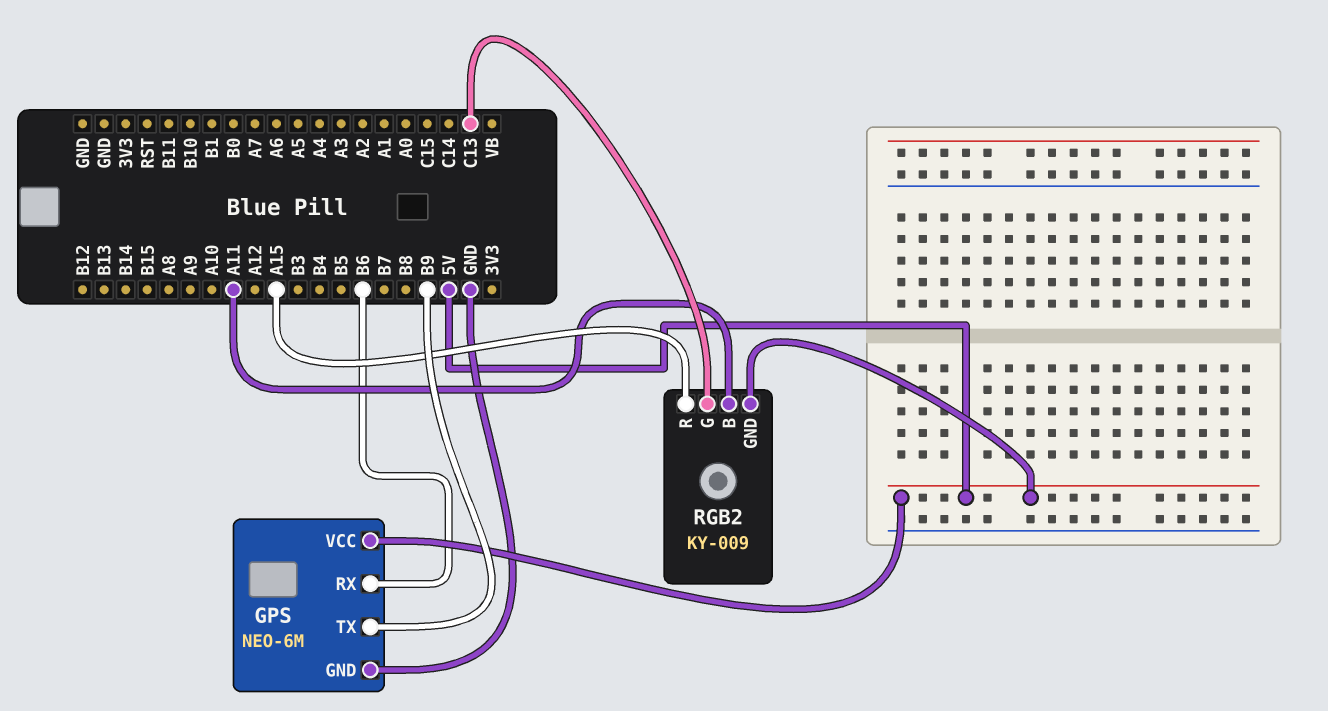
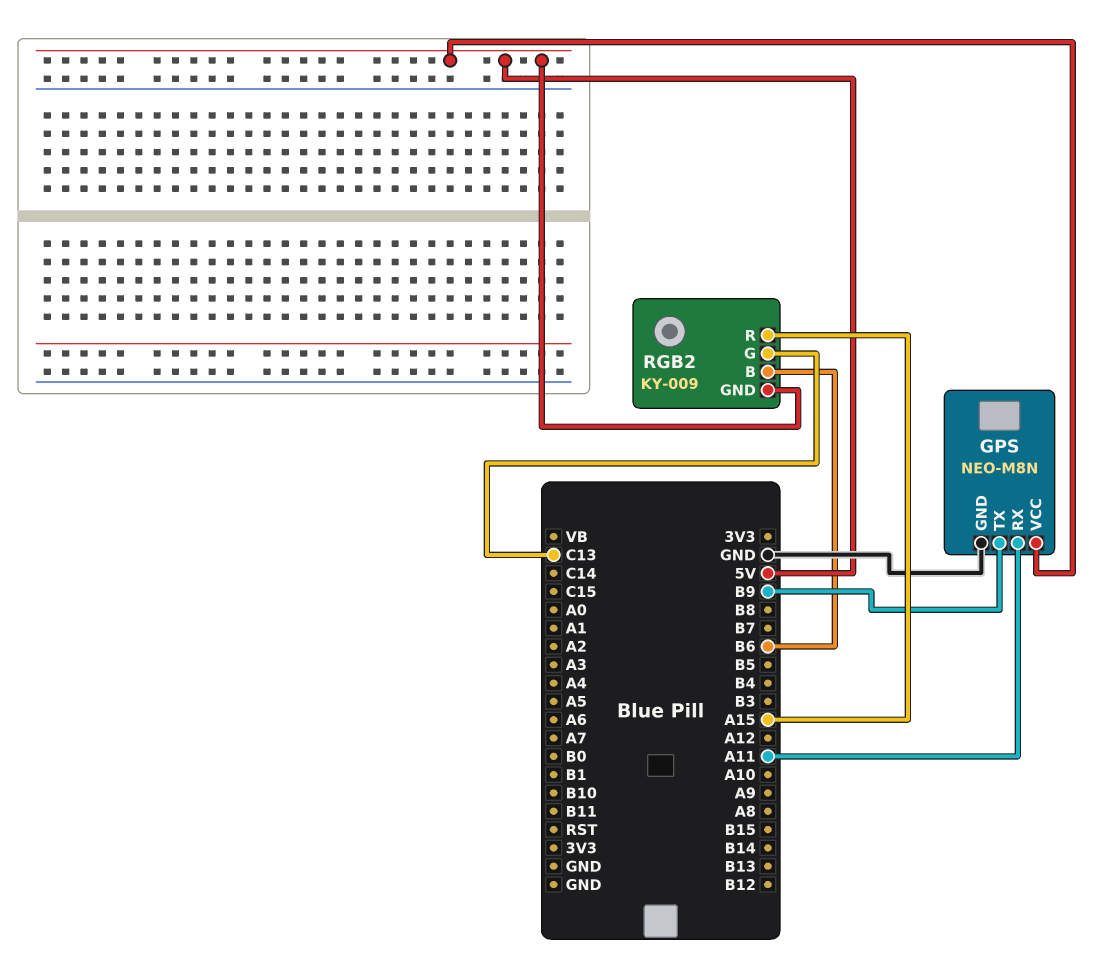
GPS: NEO-6M -> NEO-M8N
GPS pin RX: B6 -> A11
RGB2 pin B: A11 -> B6

